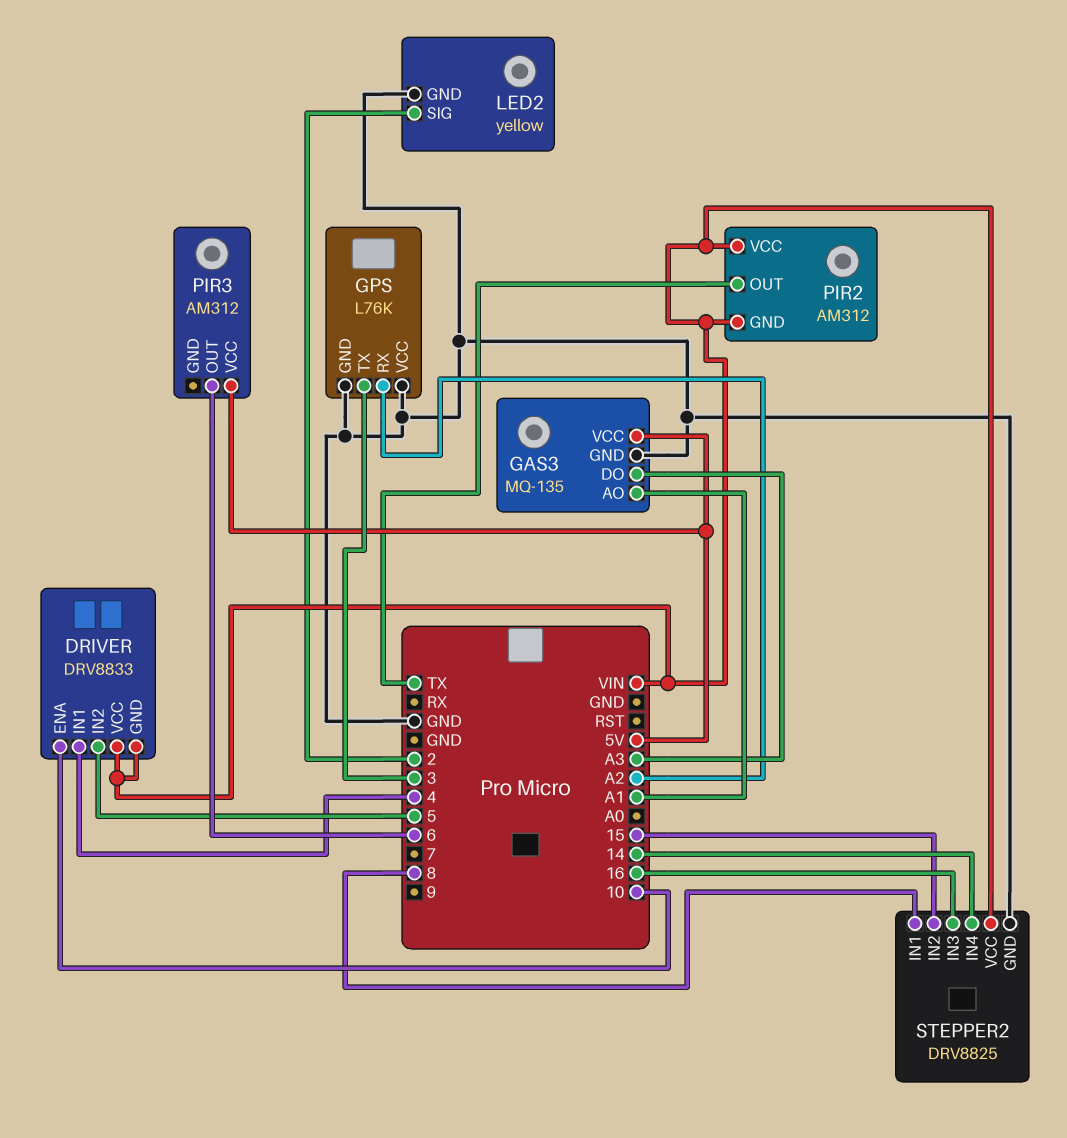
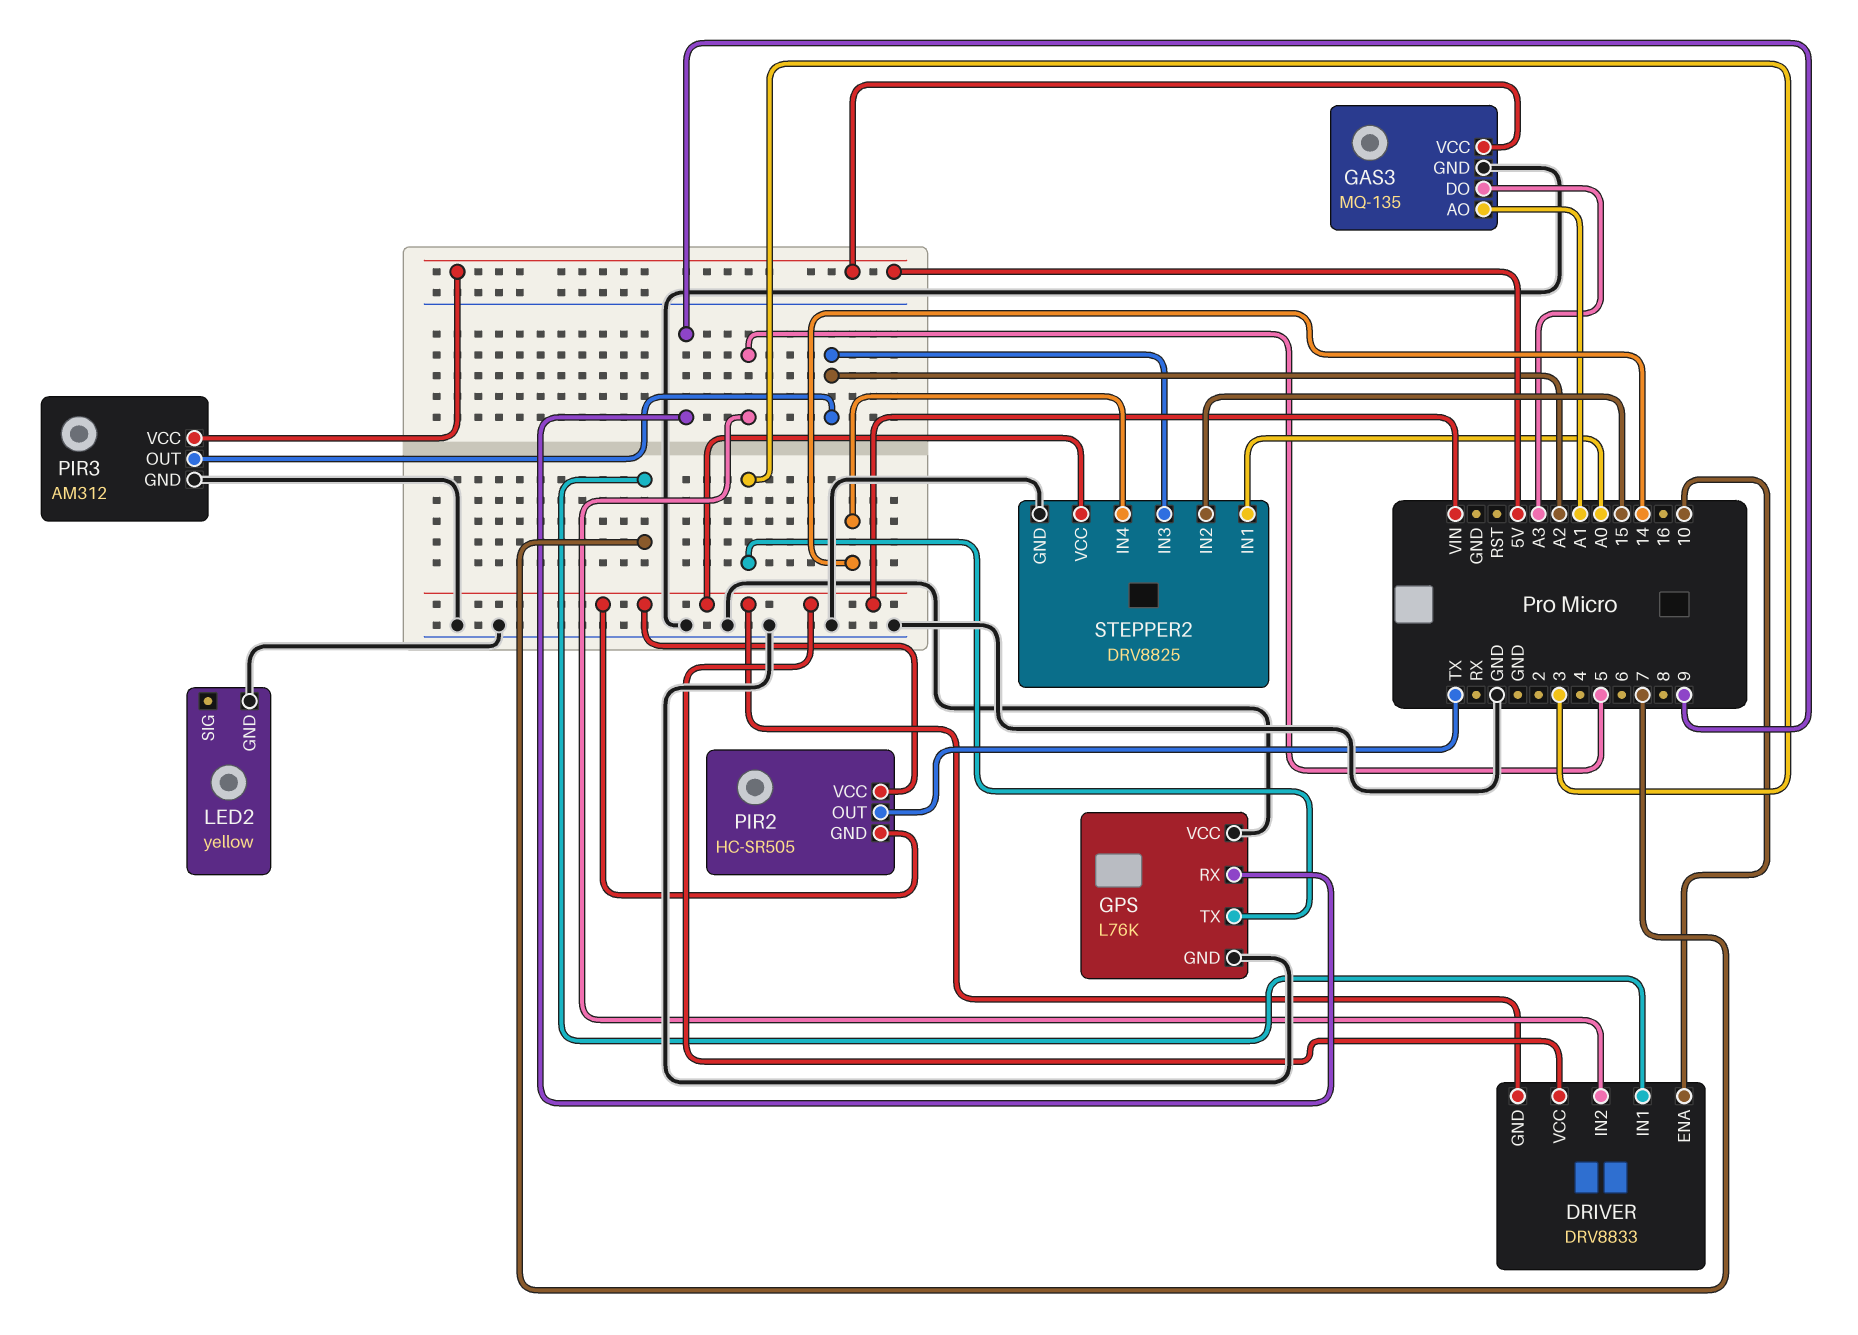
DRIVER pin IN1: 4 -> 7
GPS pin RX: A2 -> 9
LED2 pin SIG: 2 -> none
PIR2: AM312 -> HC-SR505
PIR3 pin GND: none -> GND
PIR3 pin OUT: 6 -> A2
STEPPER2 pin IN1: 8 -> A0
STEPPER2 pin IN3: 16 -> A2

